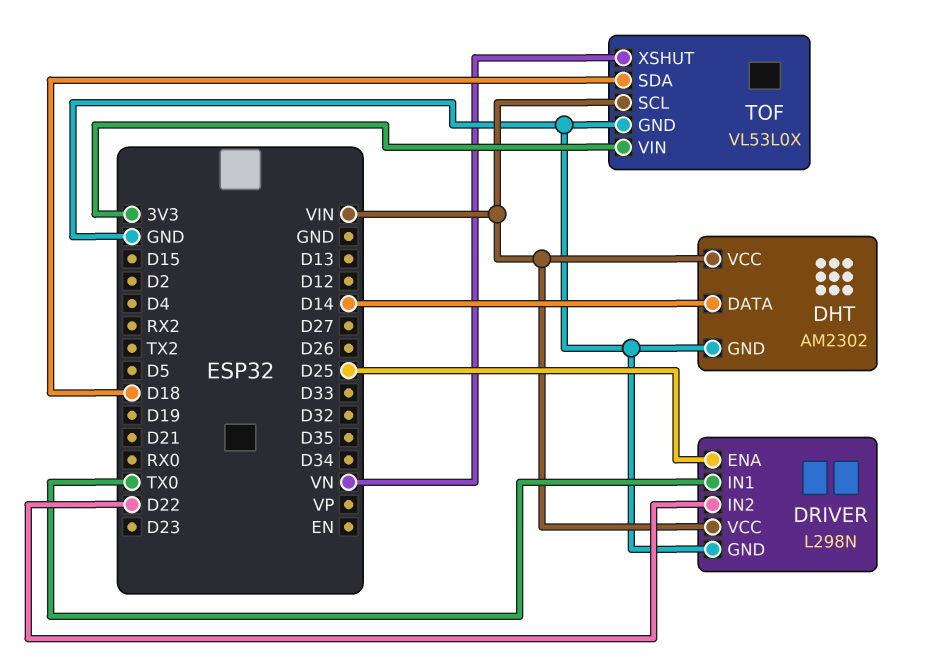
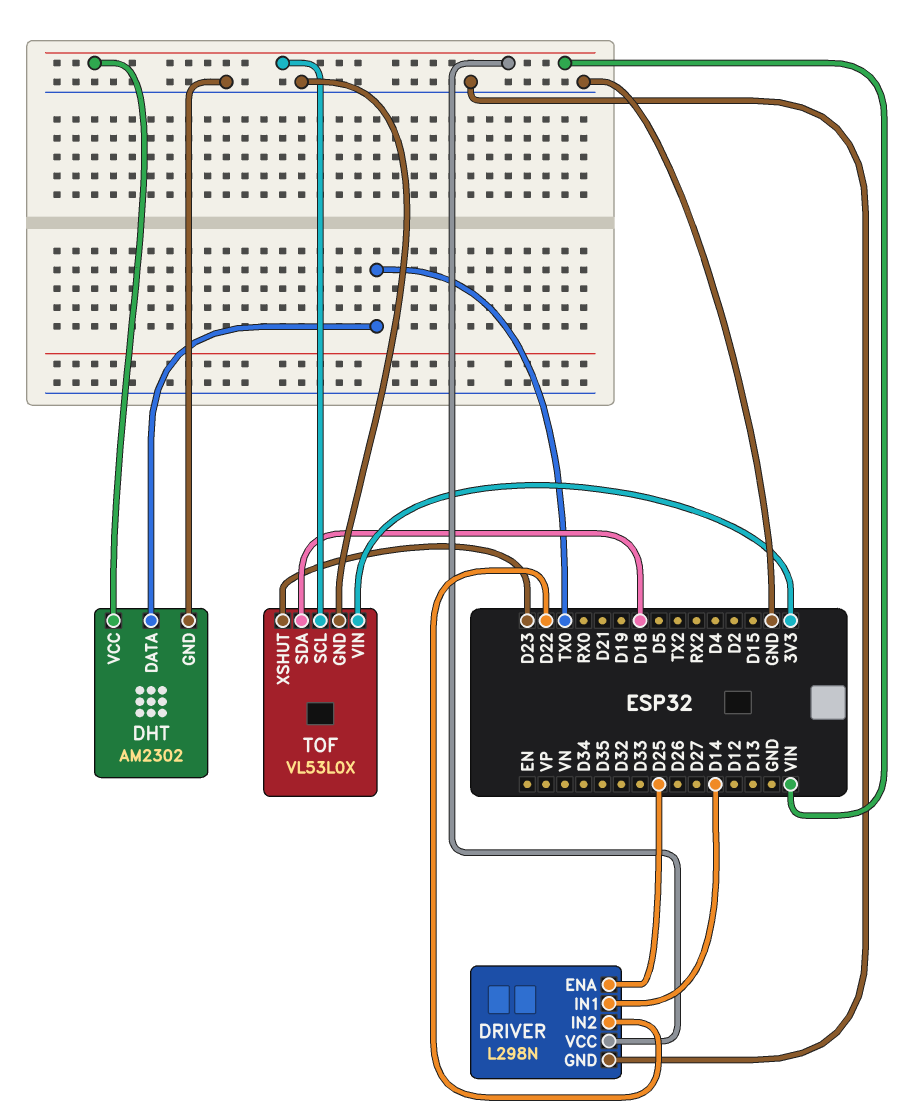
DHT pin DATA: D14 -> TX0
DRIVER pin IN1: TX0 -> D14
TOF pin XSHUT: VN -> D23

